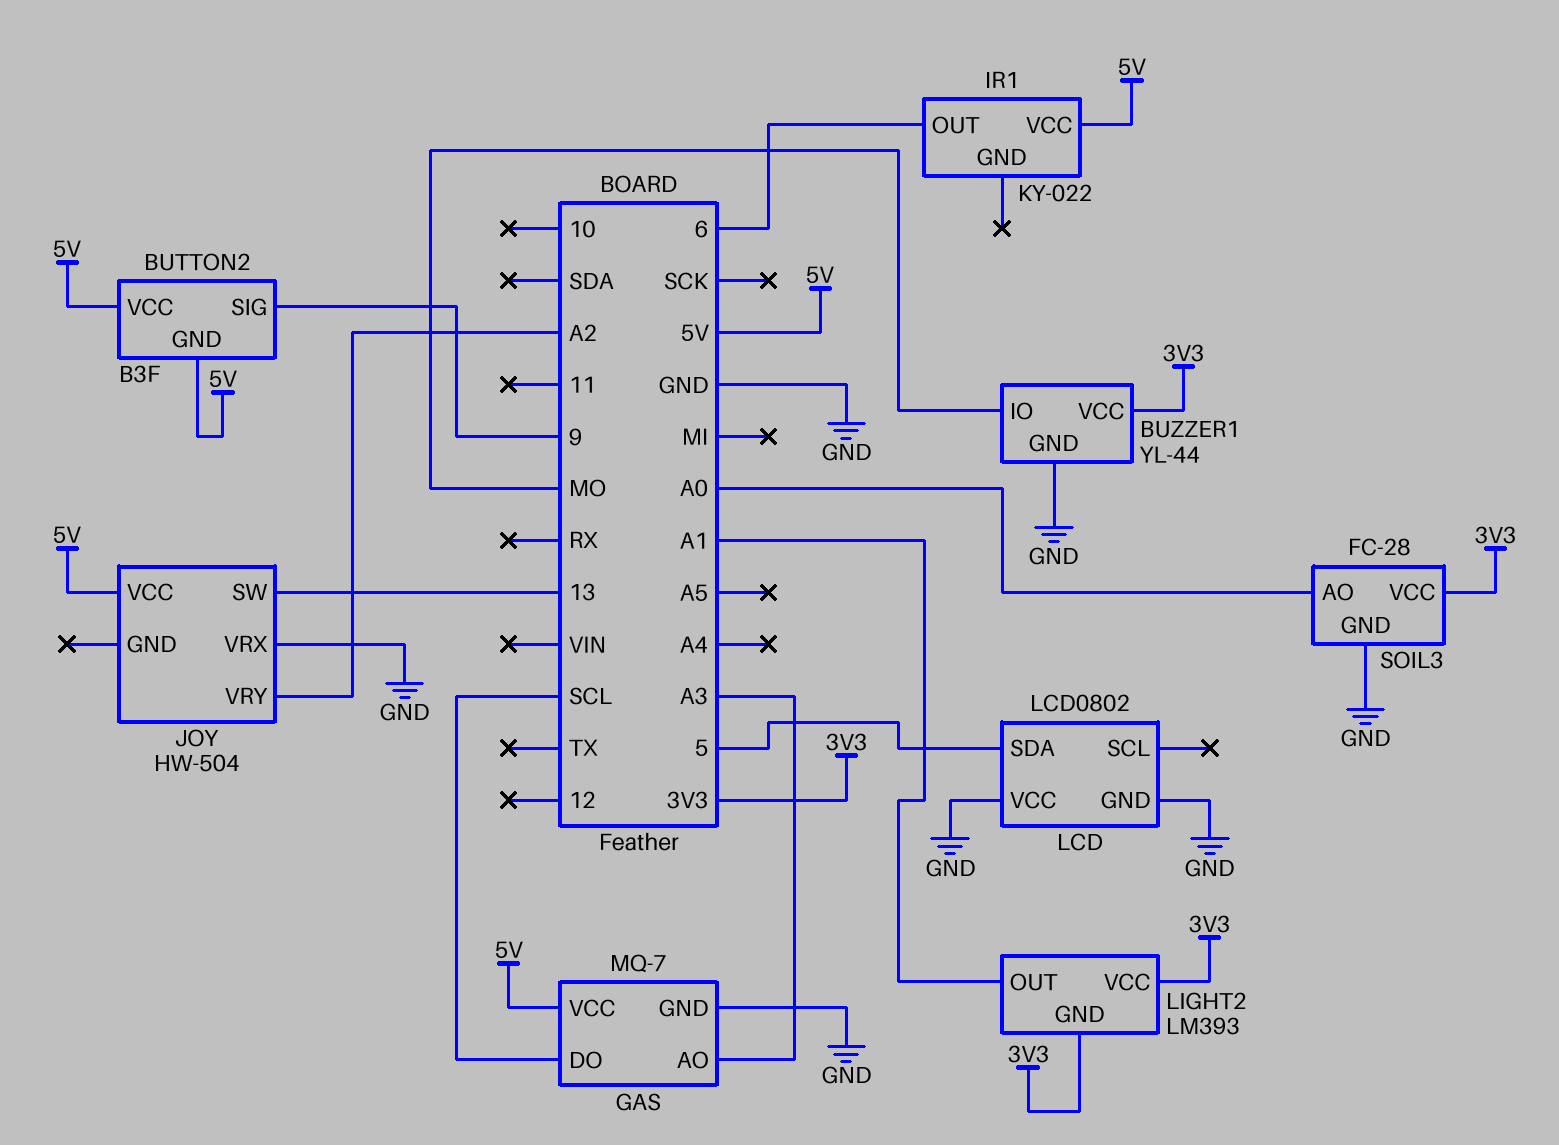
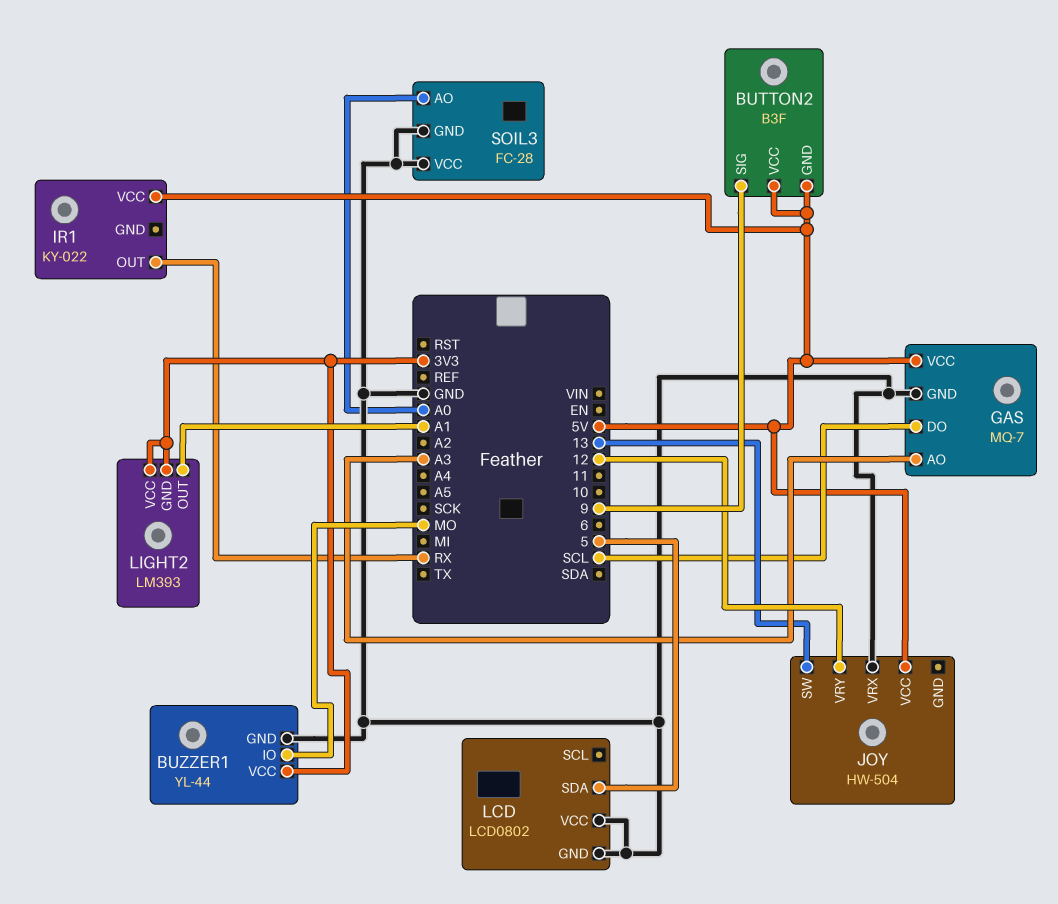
IR1 pin OUT: 6 -> RX
JOY pin VRY: A2 -> 12
SOIL3 pin VCC: 3V3 -> GND

